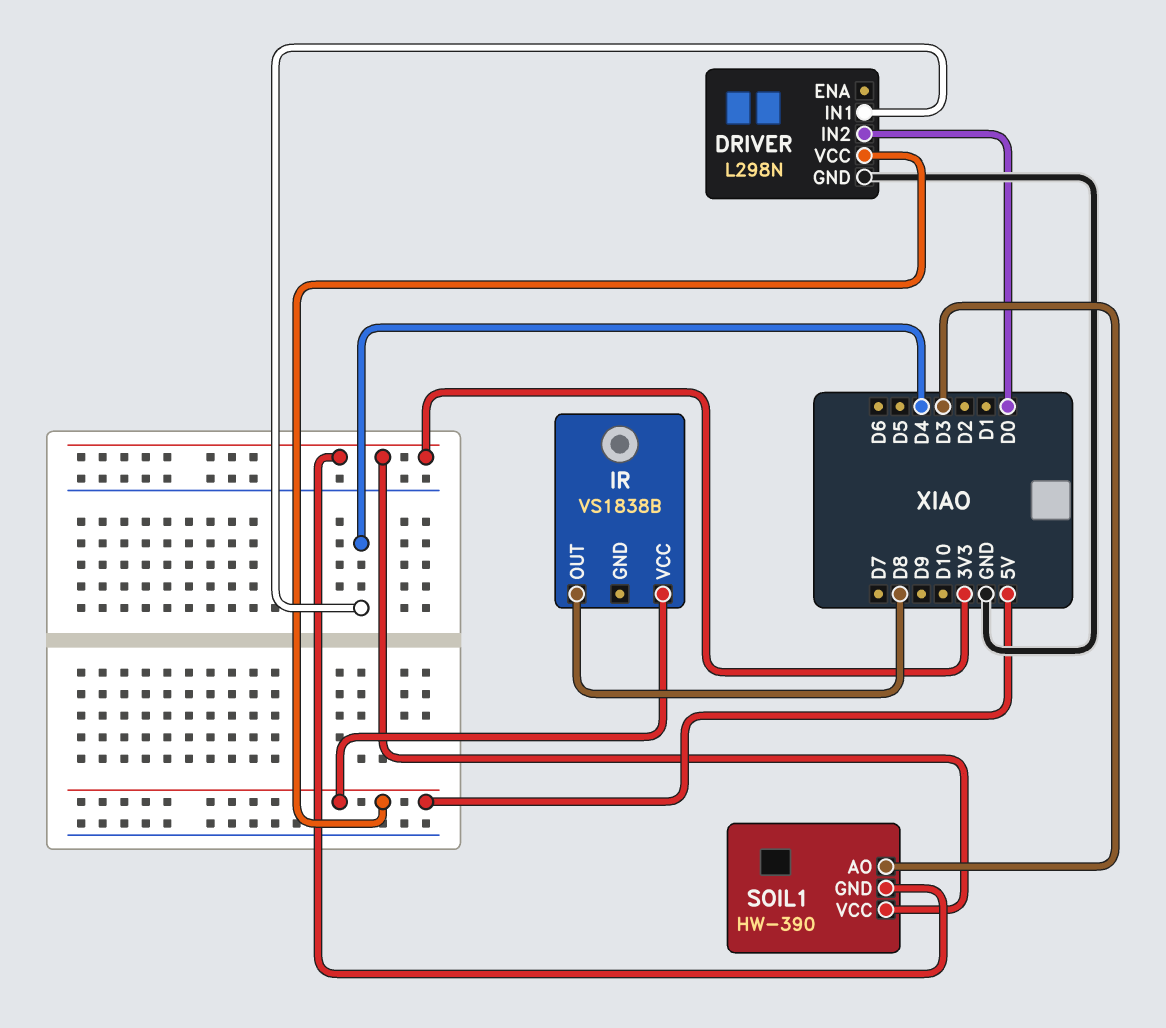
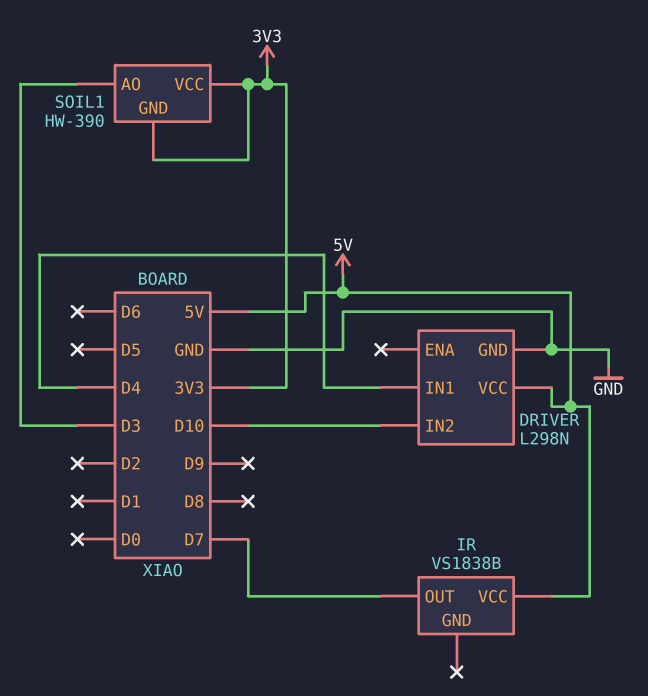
DRIVER pin IN2: D0 -> D10
IR pin OUT: D8 -> D7

